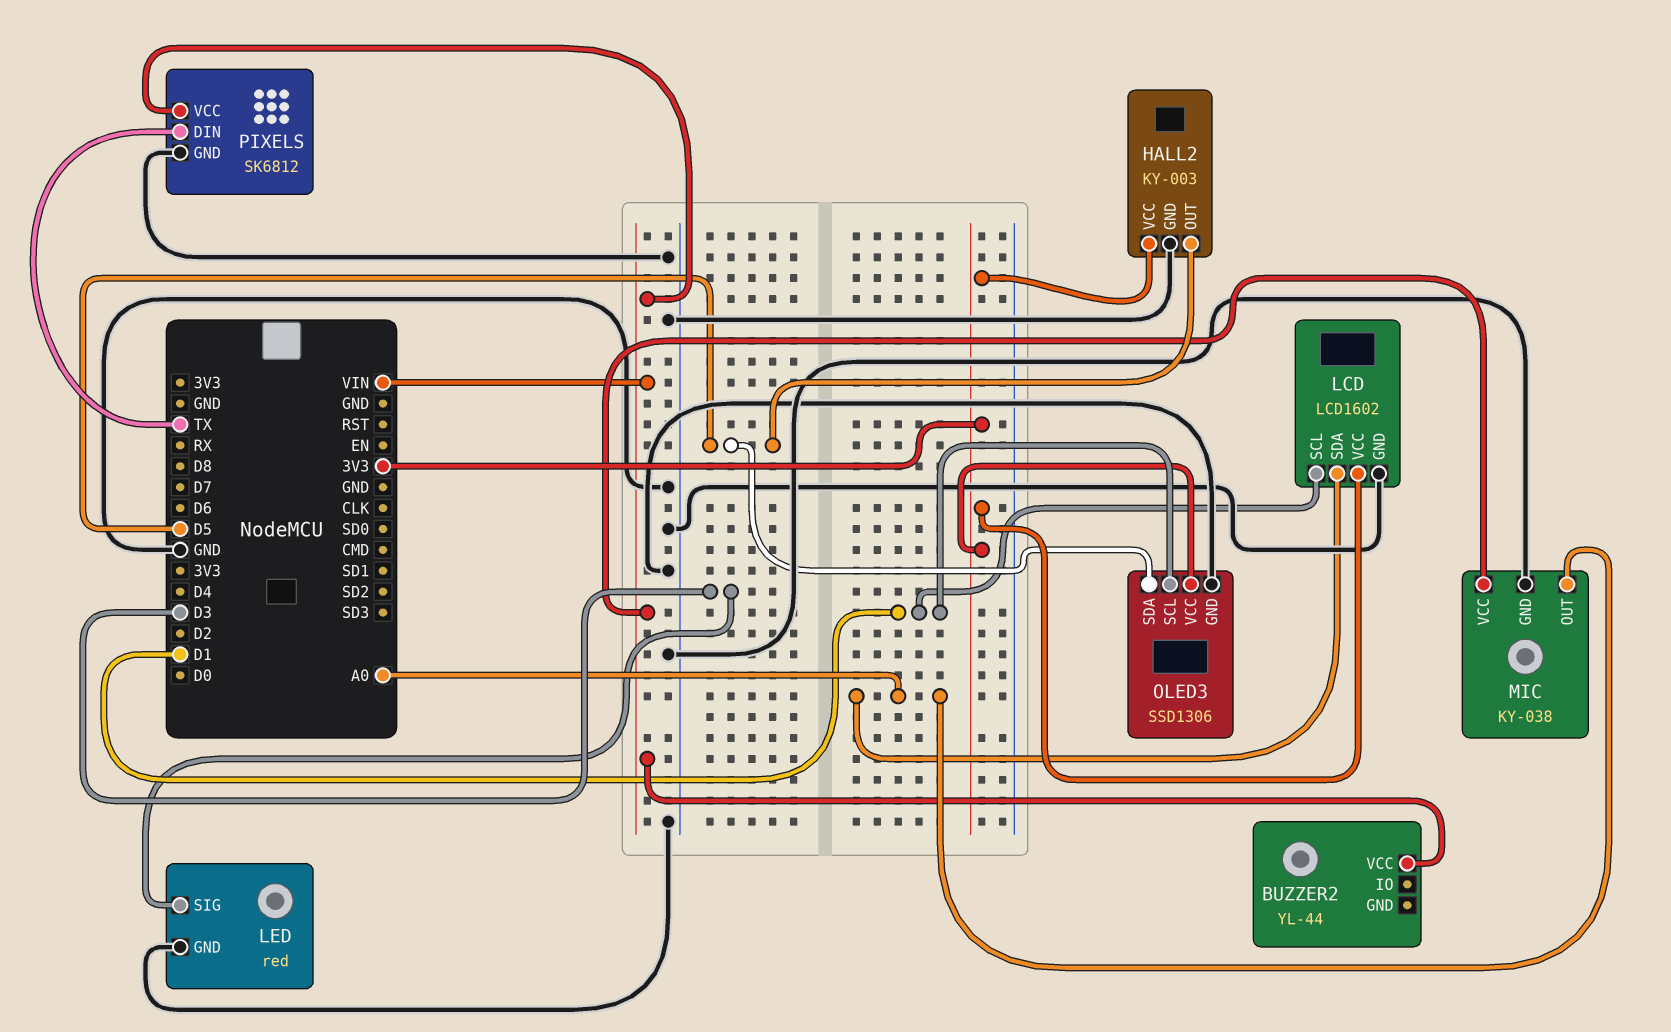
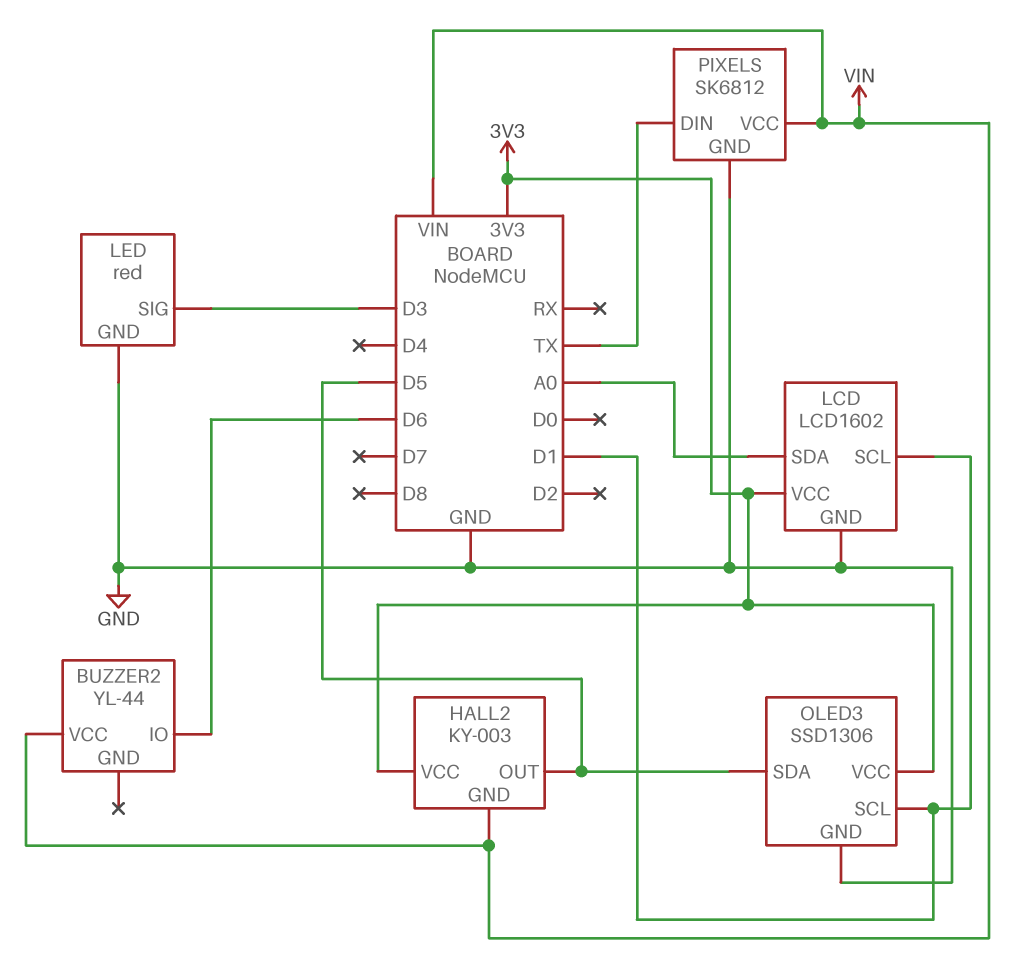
BUZZER2 pin IO: none -> D6
HALL2 pin GND: GND -> VIN
MIC: KY-038 -> none
MIC pin GND: GND -> none
MIC pin OUT: A0 -> none
MIC pin VCC: VIN -> none

